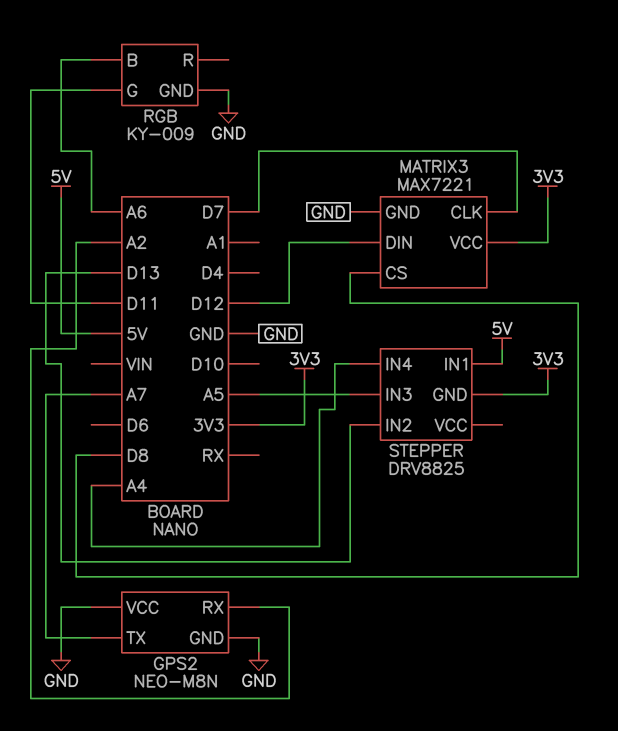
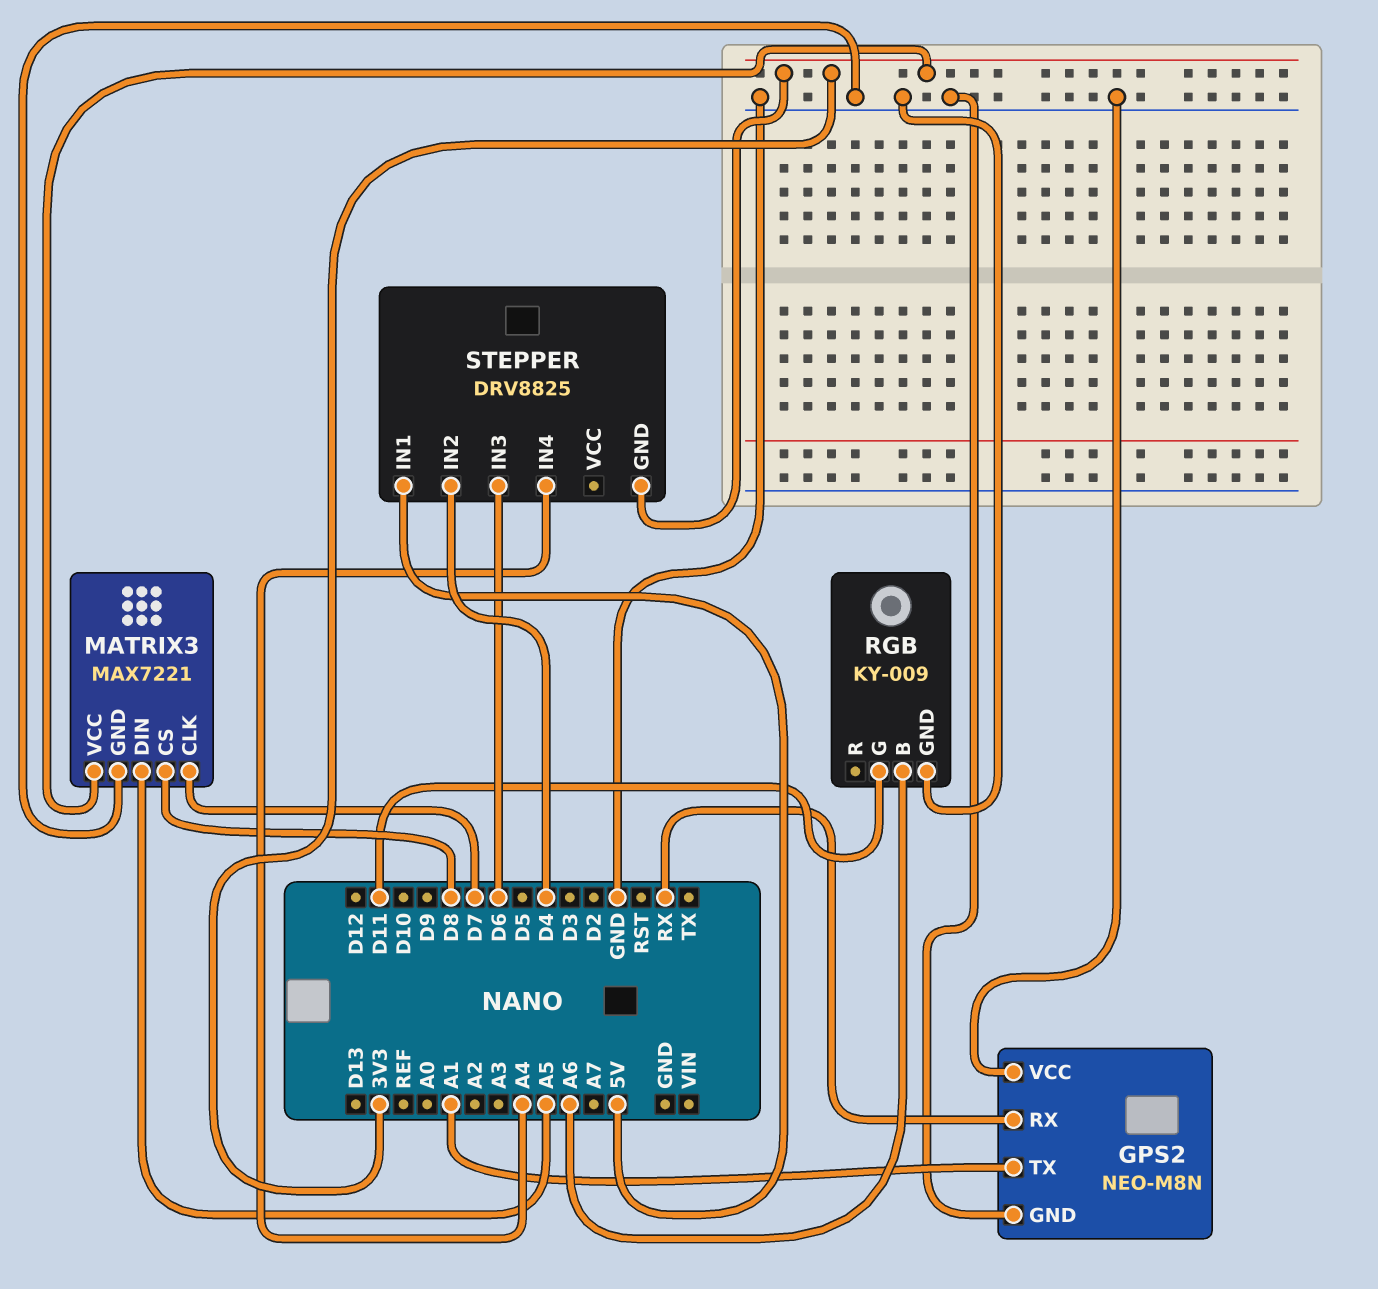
GPS2 pin RX: A2 -> RX
GPS2 pin TX: A7 -> A1
MATRIX3 pin DIN: D12 -> A5
STEPPER pin IN2: D13 -> D4
STEPPER pin IN3: A5 -> D6

